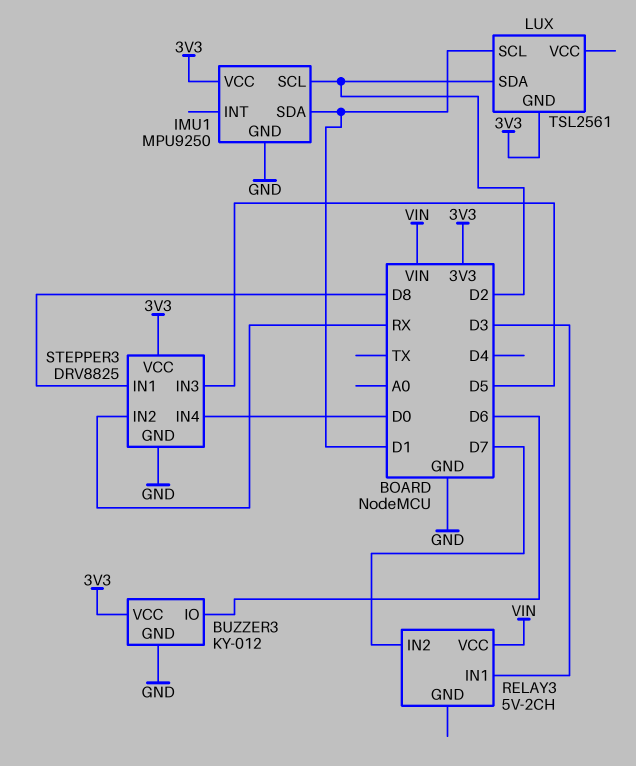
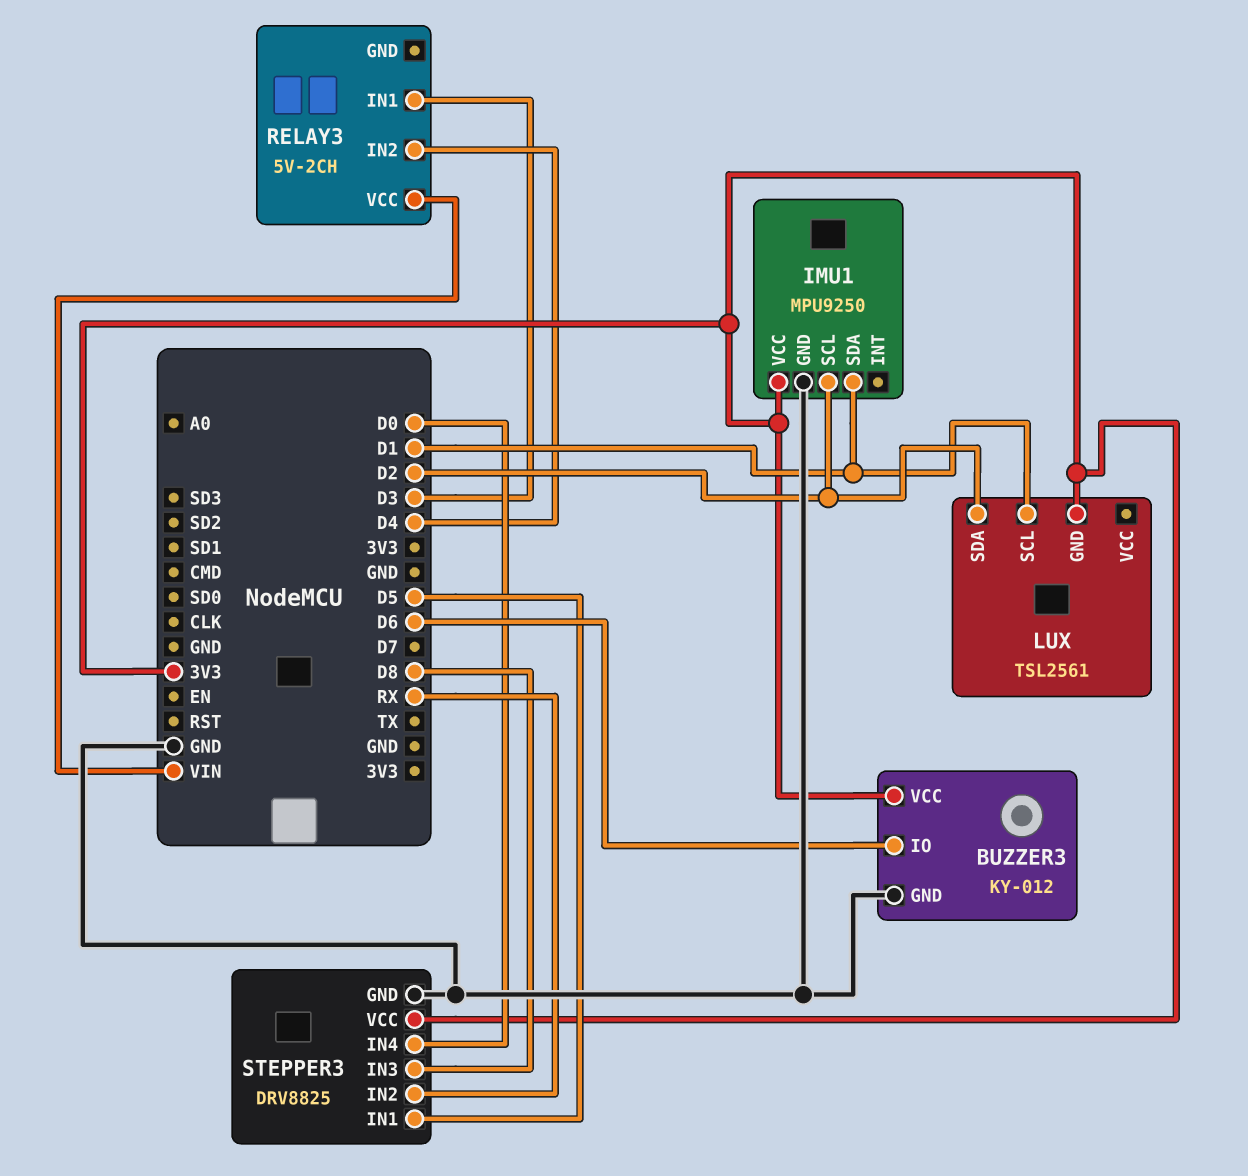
RELAY3 pin IN2: D7 -> D4
STEPPER3 pin IN1: D8 -> D5
STEPPER3 pin IN3: D5 -> D8

